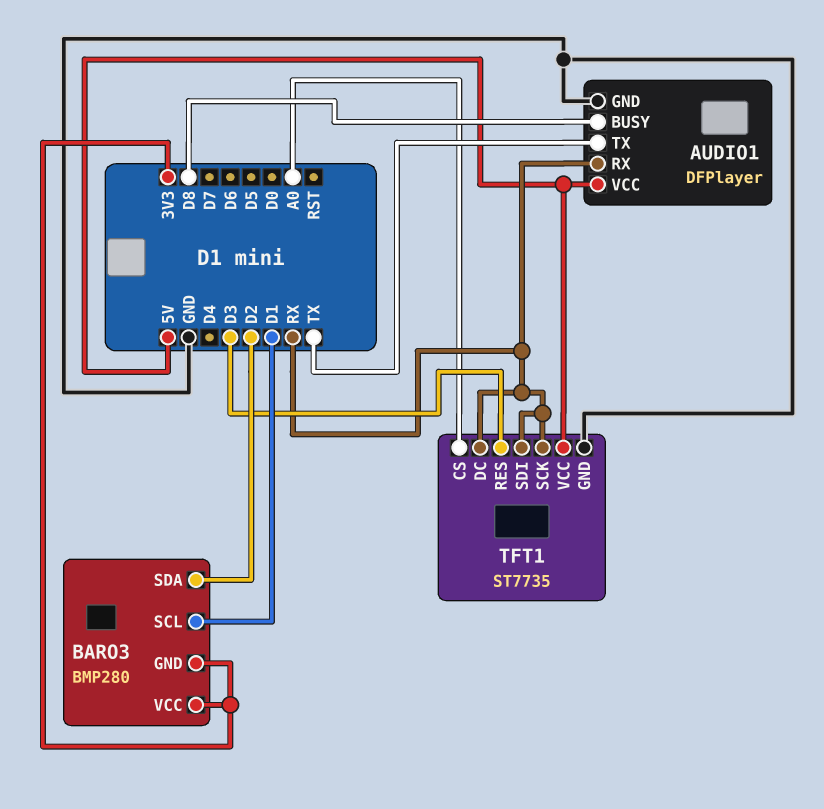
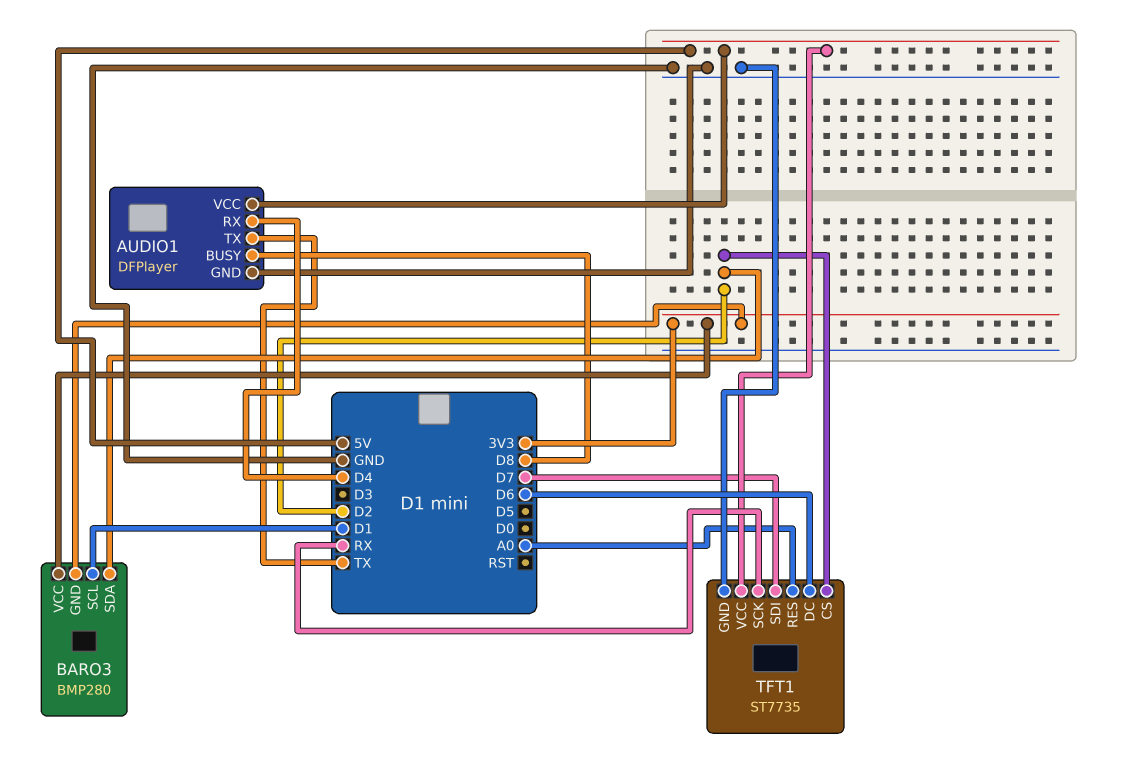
AUDIO1 pin RX: RX -> D4
TFT1 pin CS: A0 -> D2
TFT1 pin DC: RX -> D6
TFT1 pin RES: D3 -> A0
TFT1 pin SDI: RX -> D7

